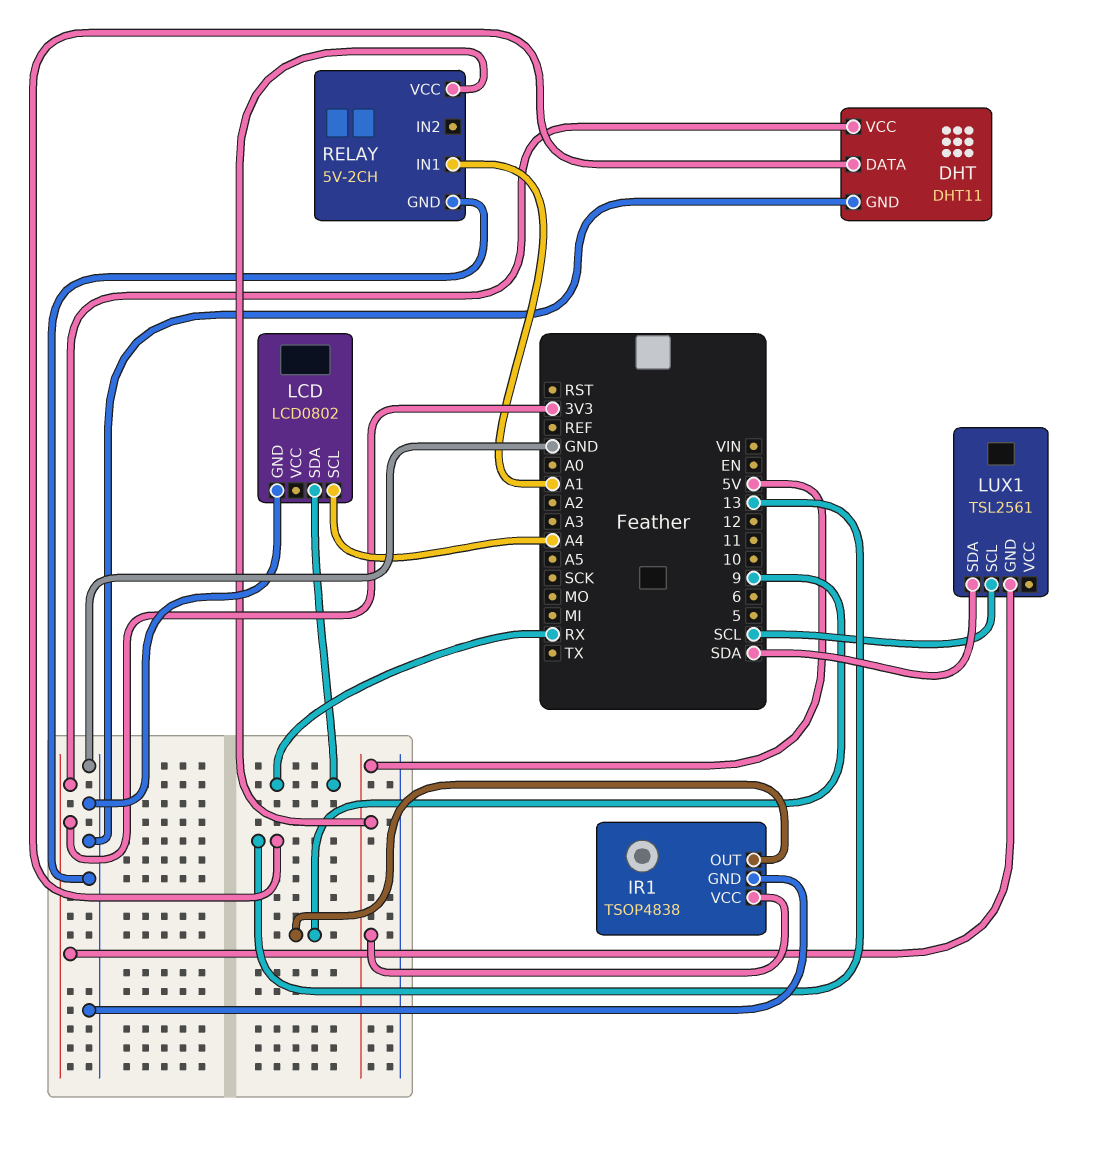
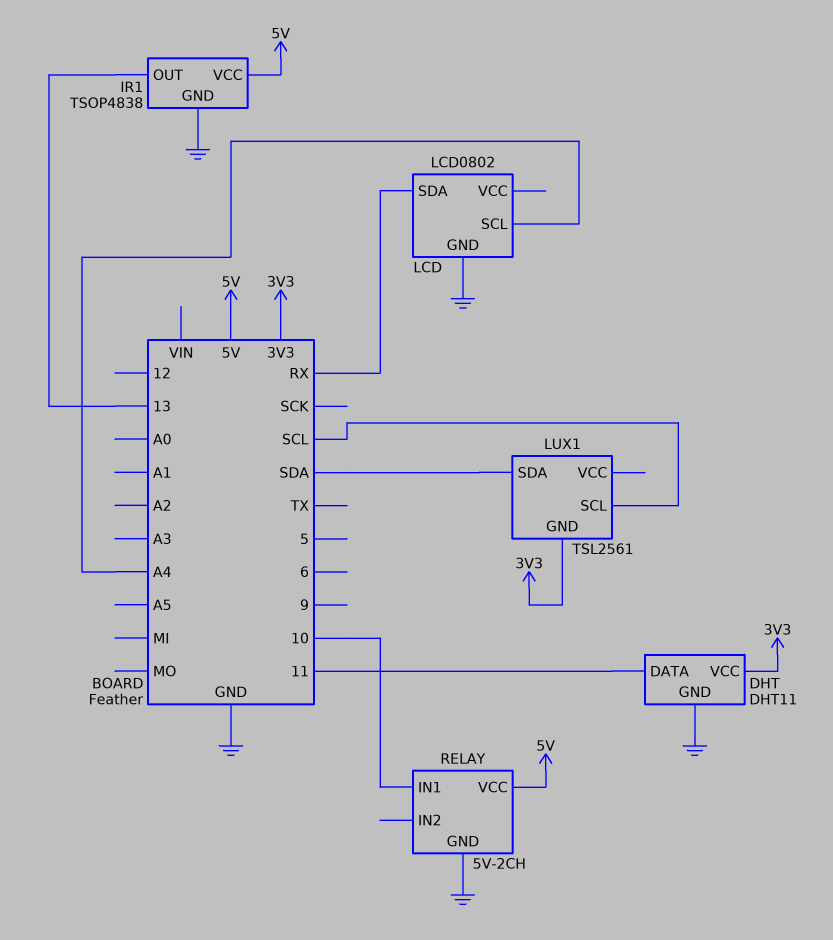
DHT pin DATA: 13 -> 11
IR1 pin OUT: 9 -> 13
RELAY pin IN1: A1 -> 10

